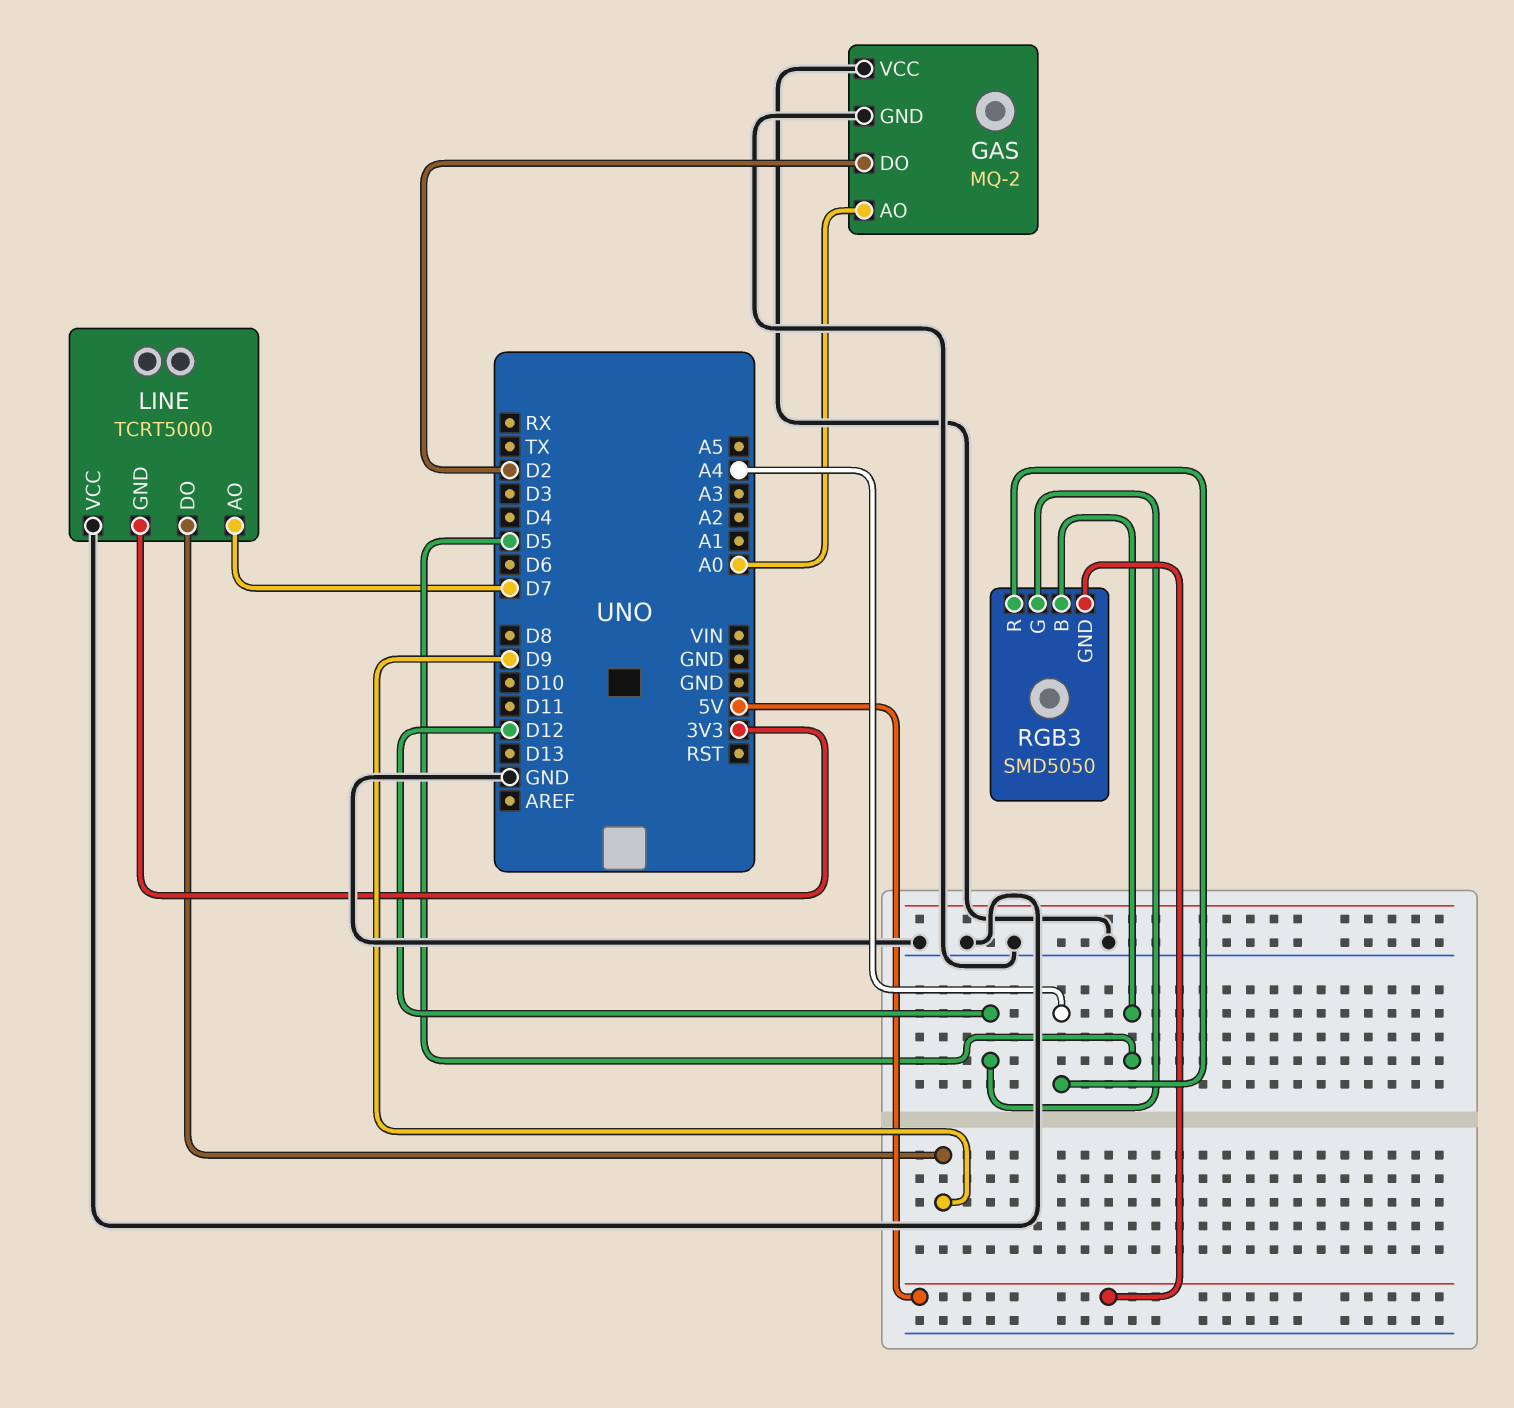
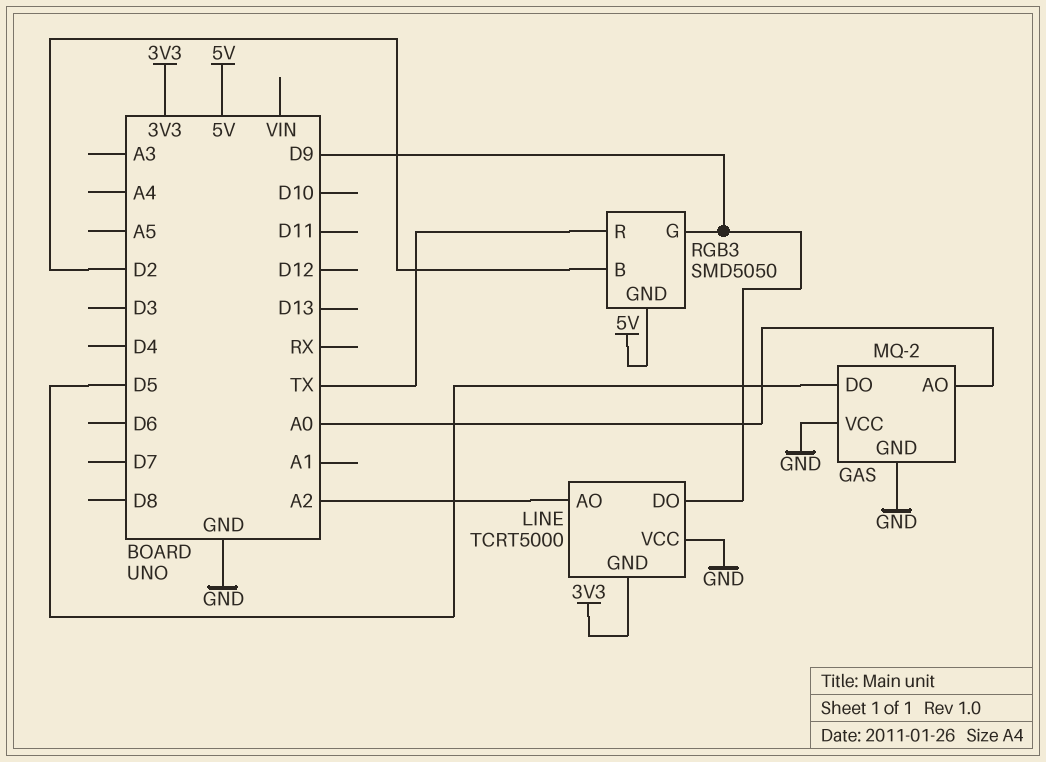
GAS pin DO: D2 -> D5
LINE pin AO: D7 -> A2
RGB3 pin B: D5 -> D2
RGB3 pin G: D12 -> D9
RGB3 pin R: A4 -> TX

